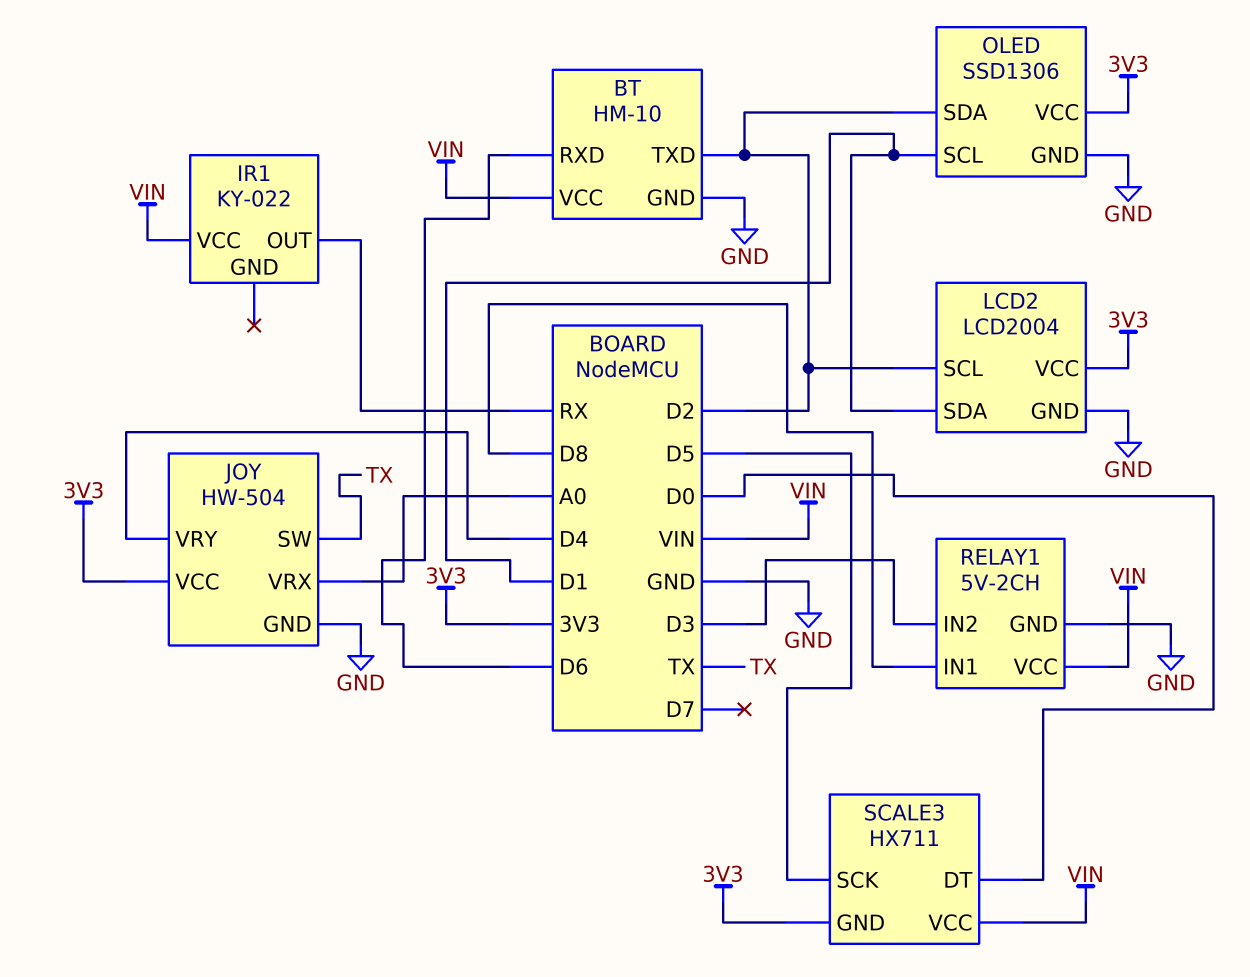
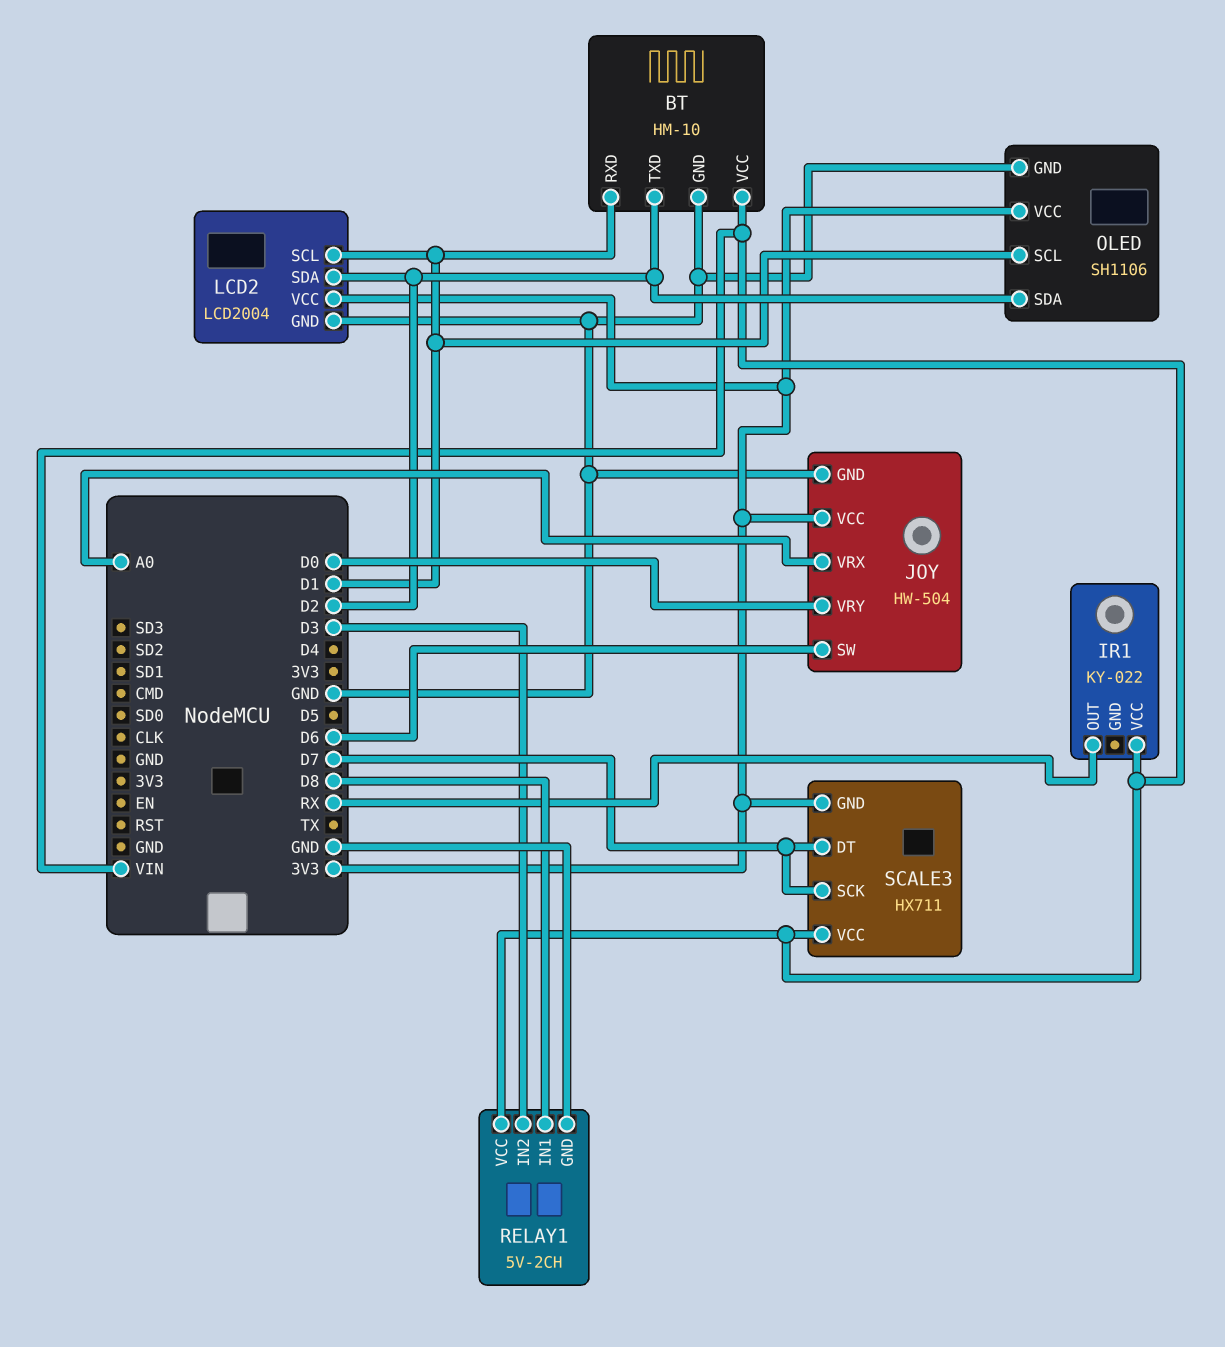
BT pin RXD: D6 -> D1
JOY pin SW: TX -> D6
JOY pin VRY: D4 -> D0
LCD2 pin SCL: D2 -> D1
LCD2 pin SDA: D1 -> D2
OLED: SSD1306 -> SH1106
SCALE3 pin DT: D0 -> D7
SCALE3 pin SCK: D5 -> D7

